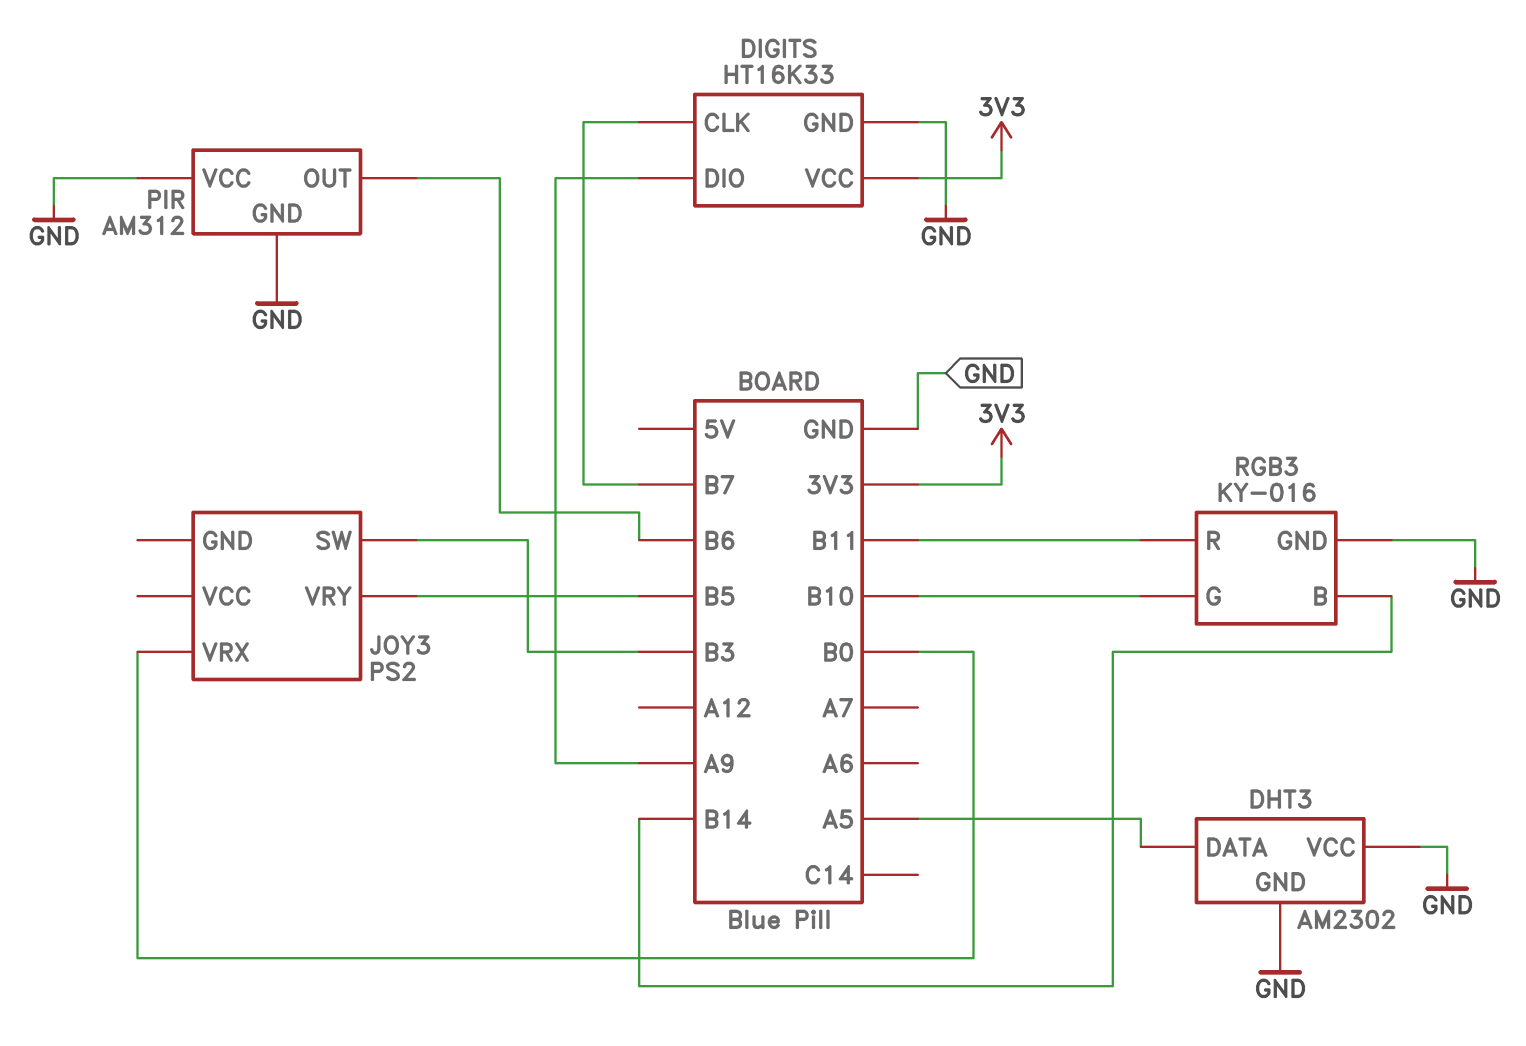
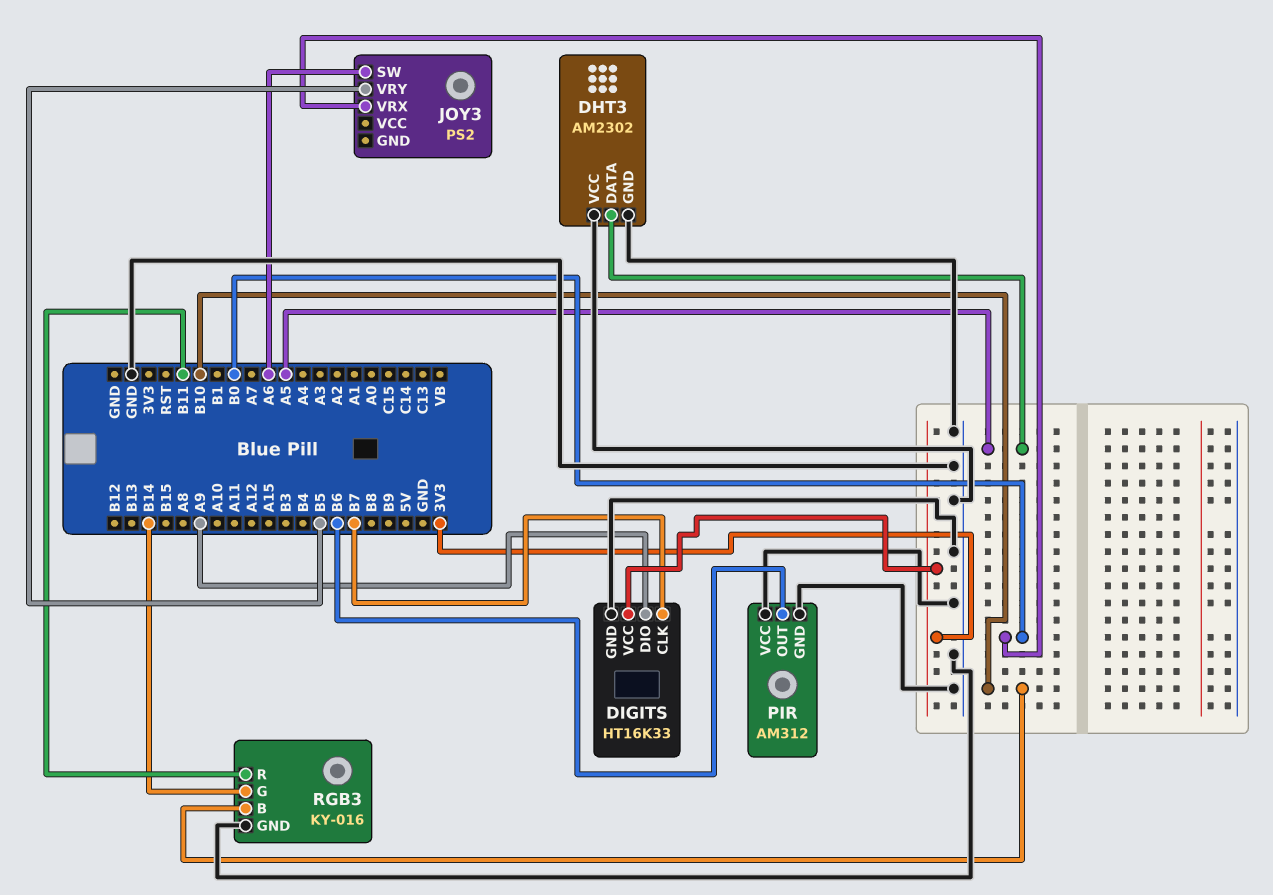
JOY3 pin SW: B3 -> A6
RGB3 pin B: B14 -> B10
RGB3 pin G: B10 -> B14

